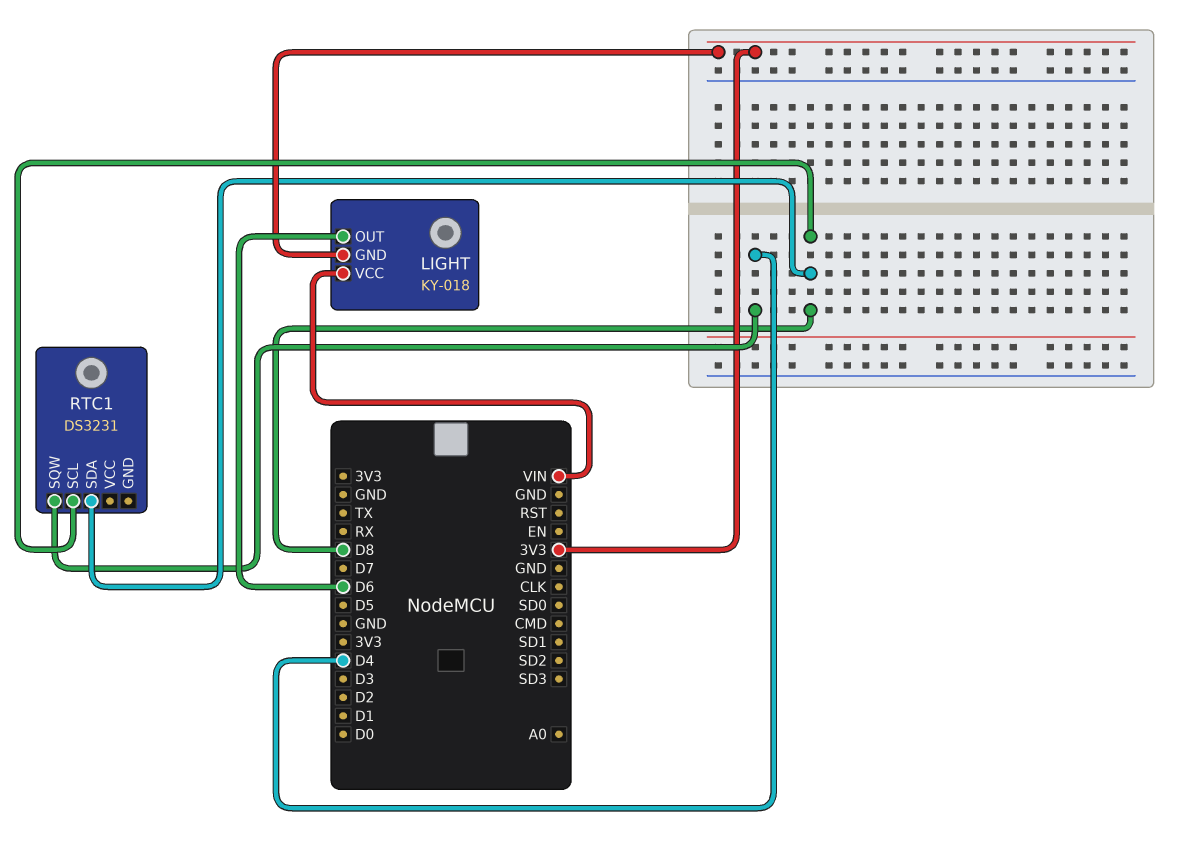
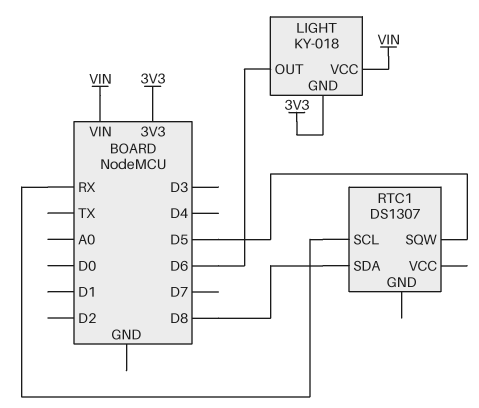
RTC1: DS3231 -> DS1307
RTC1 pin SCL: D8 -> RX
RTC1 pin SQW: D4 -> D5

